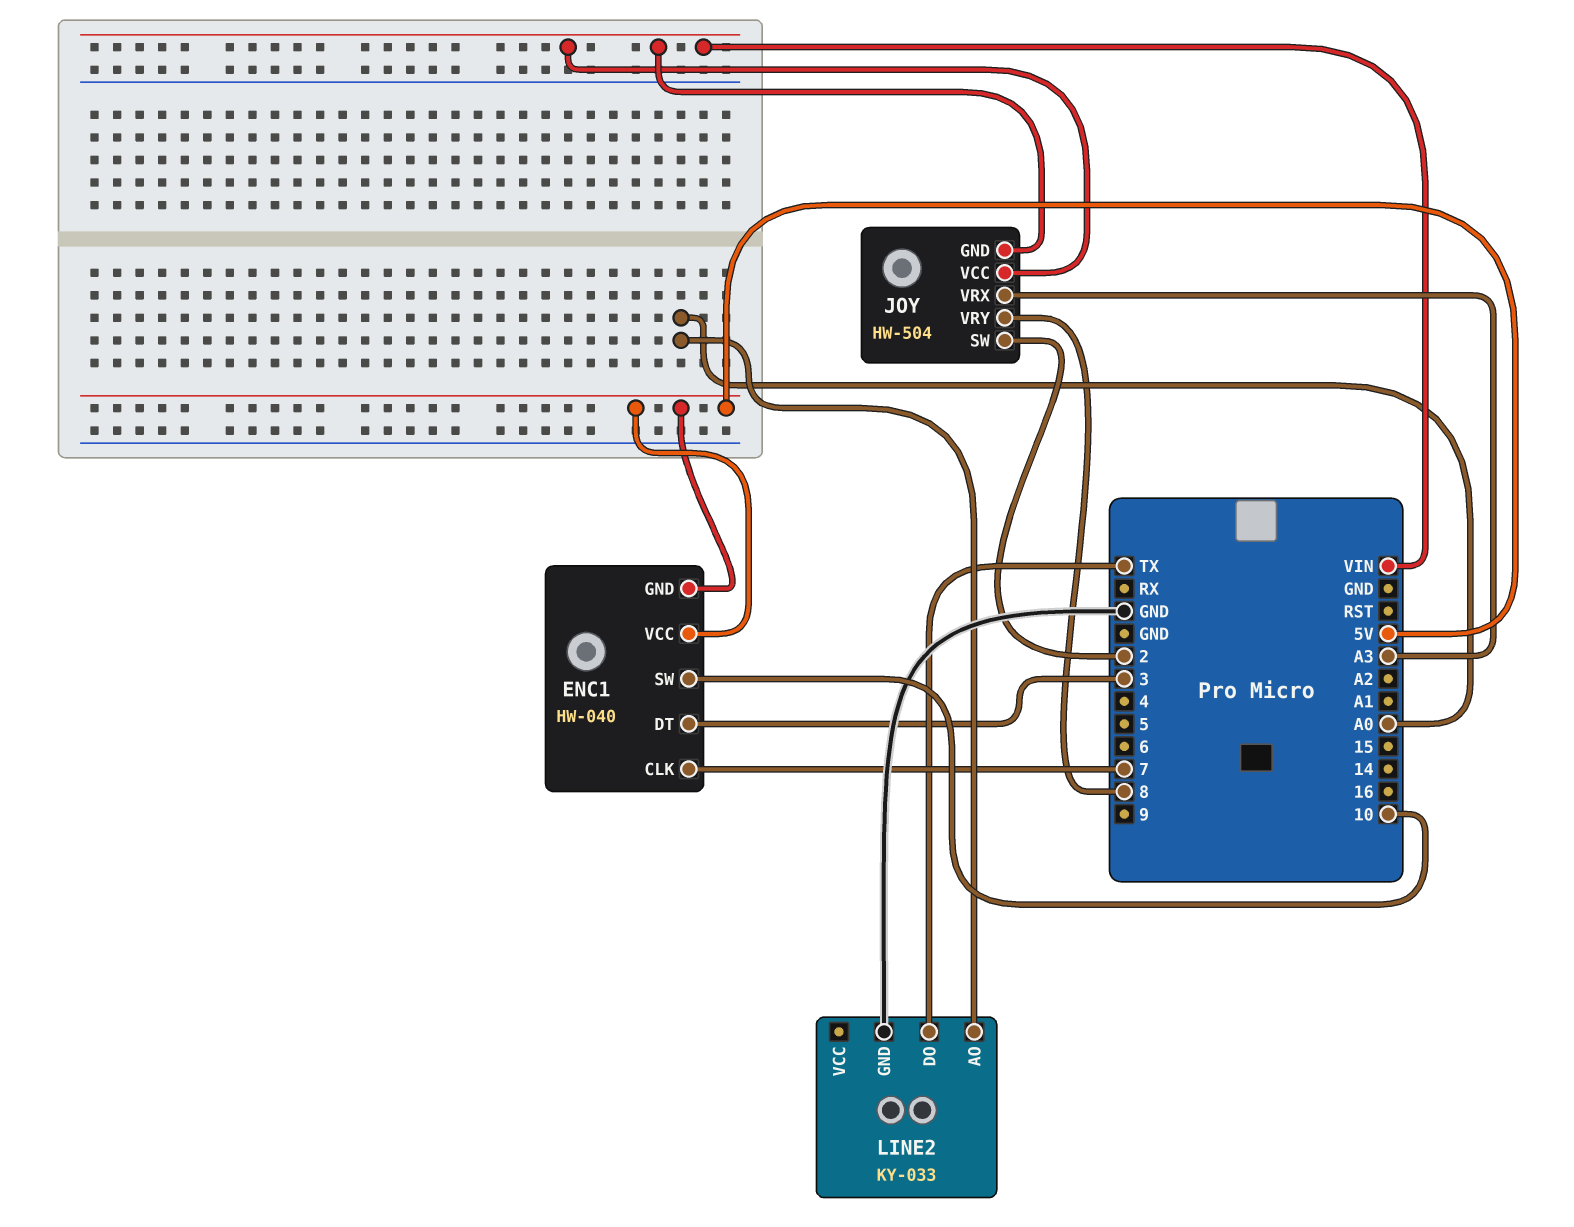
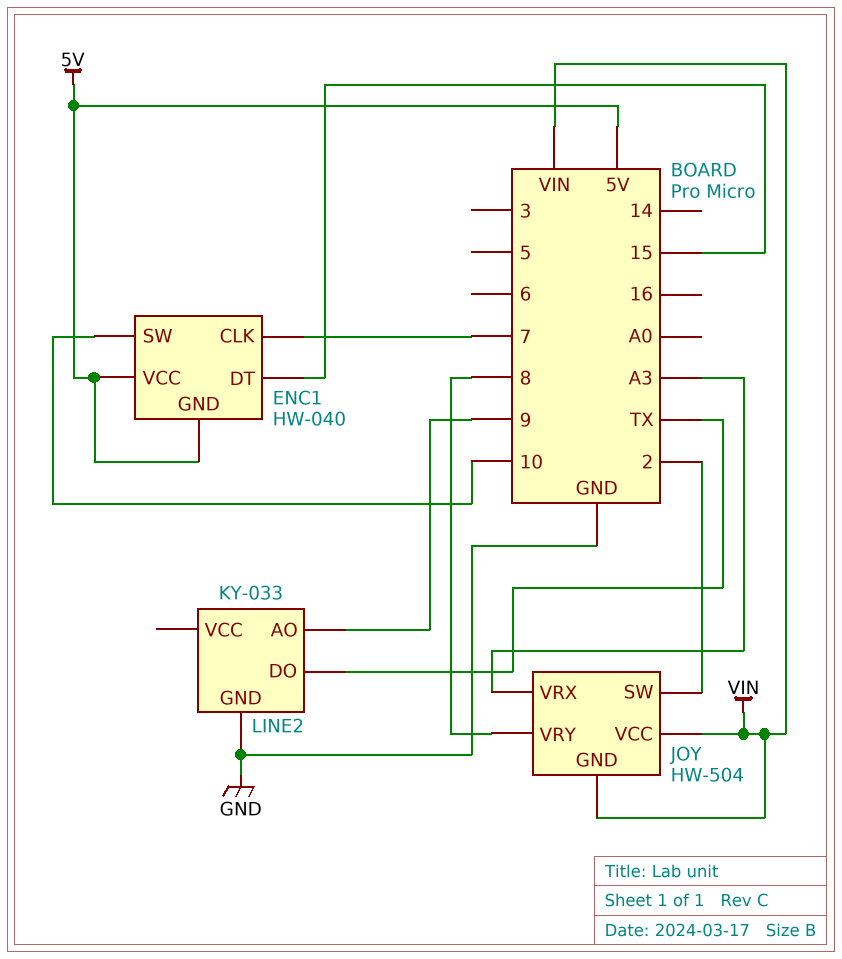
ENC1 pin DT: 3 -> 15
LINE2 pin AO: A0 -> 9

